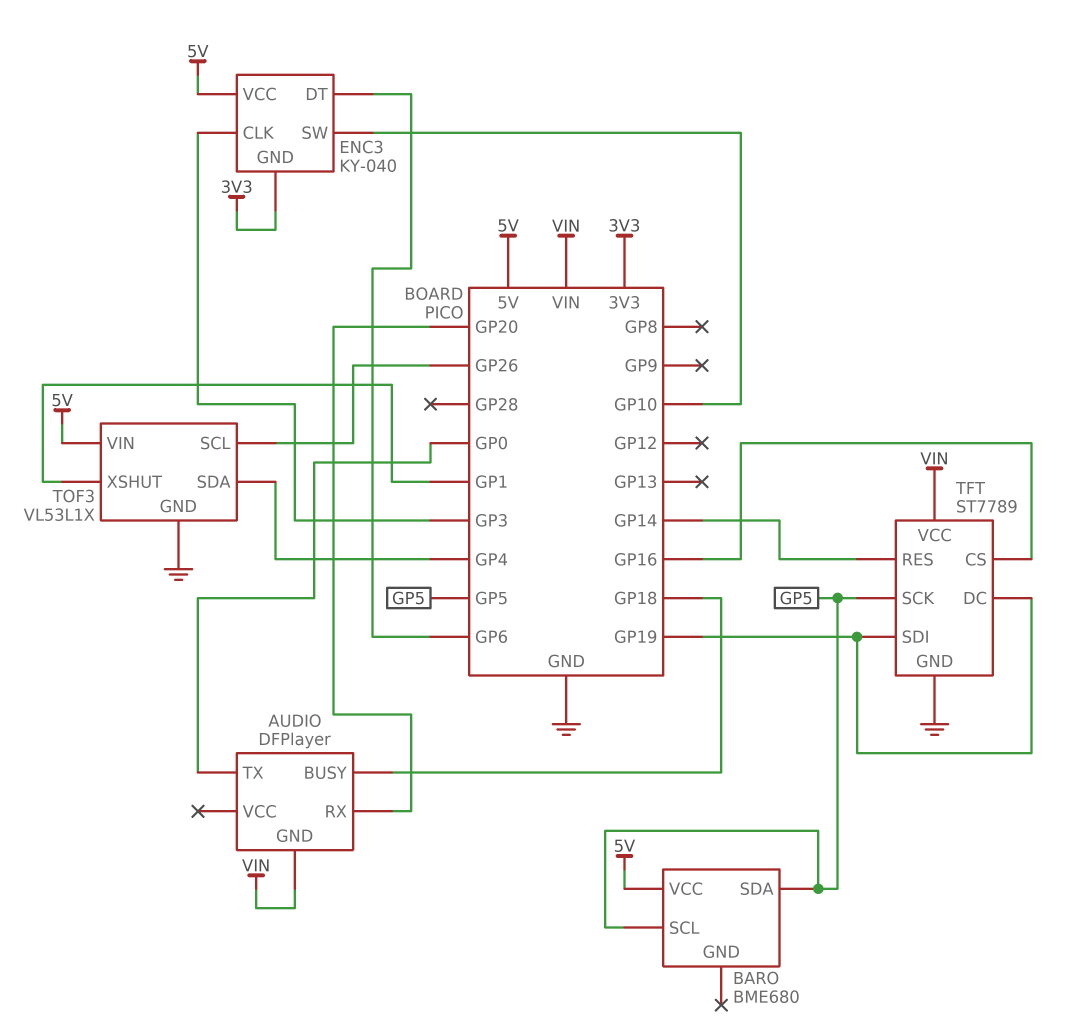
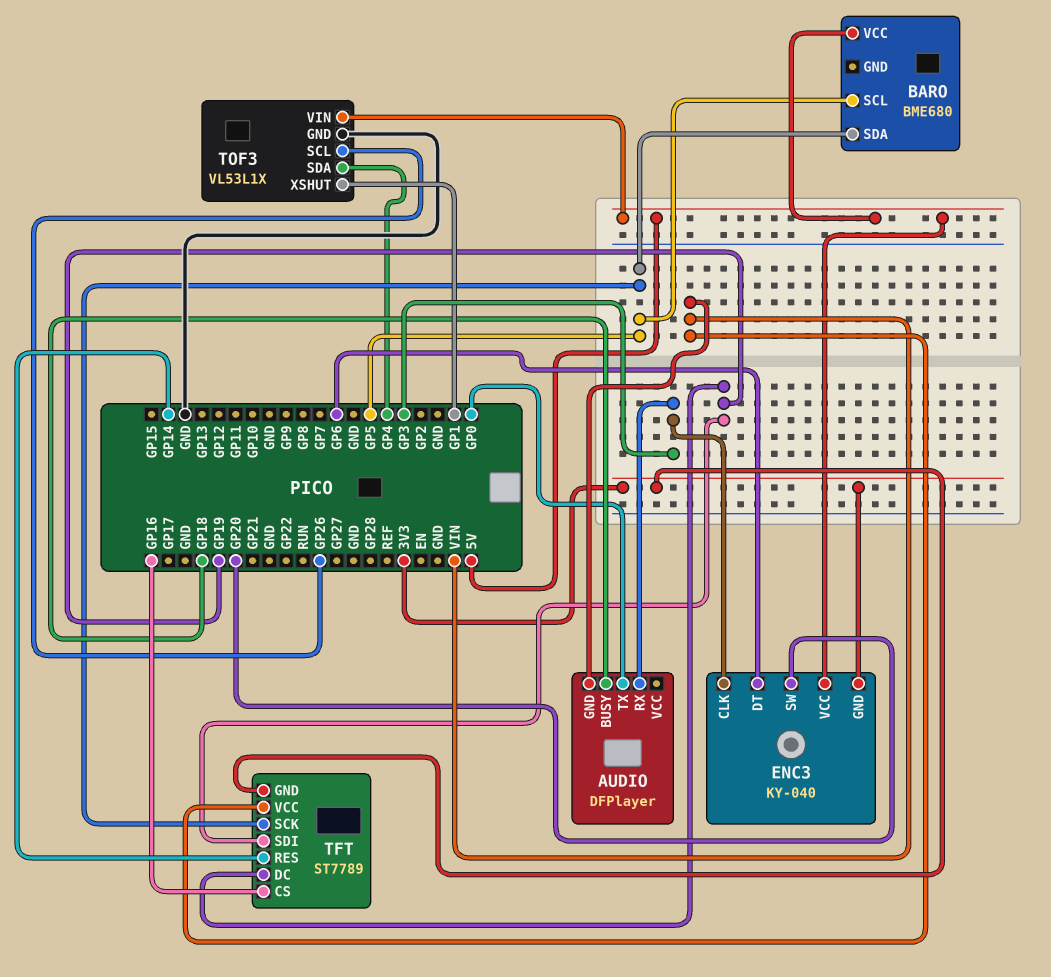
AUDIO pin RX: GP20 -> GP3
ENC3 pin SW: GP10 -> GP20
TFT pin GND: GND -> 3V3

